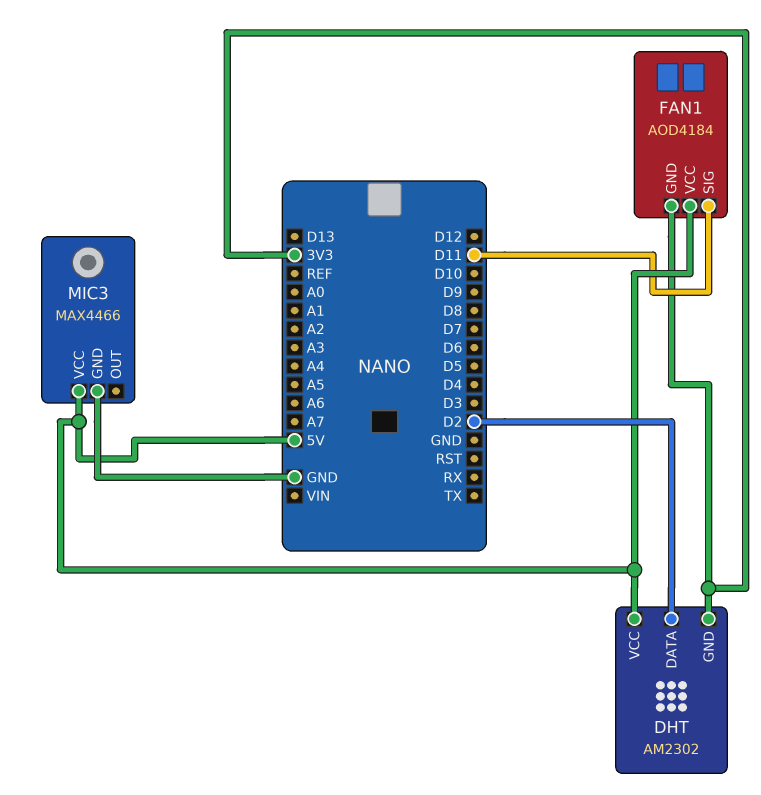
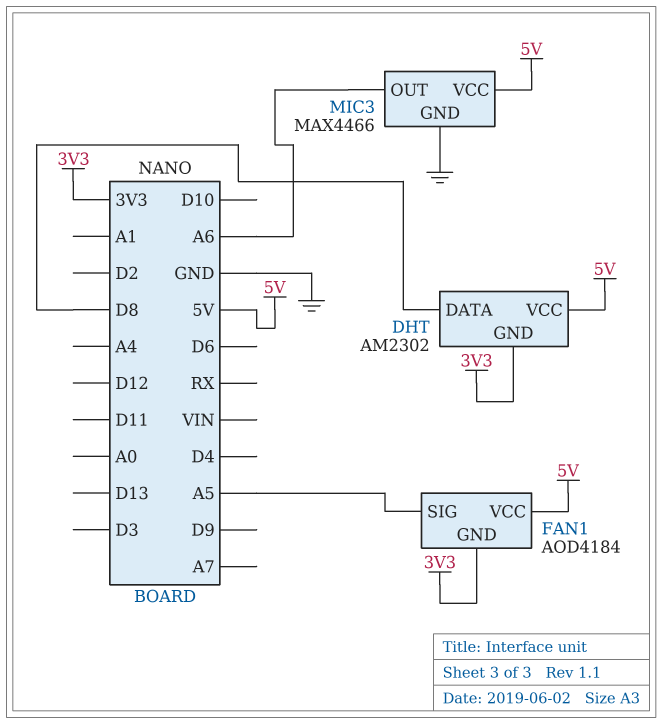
DHT pin DATA: D2 -> D8
FAN1 pin SIG: D11 -> A5
MIC3 pin OUT: none -> A6

